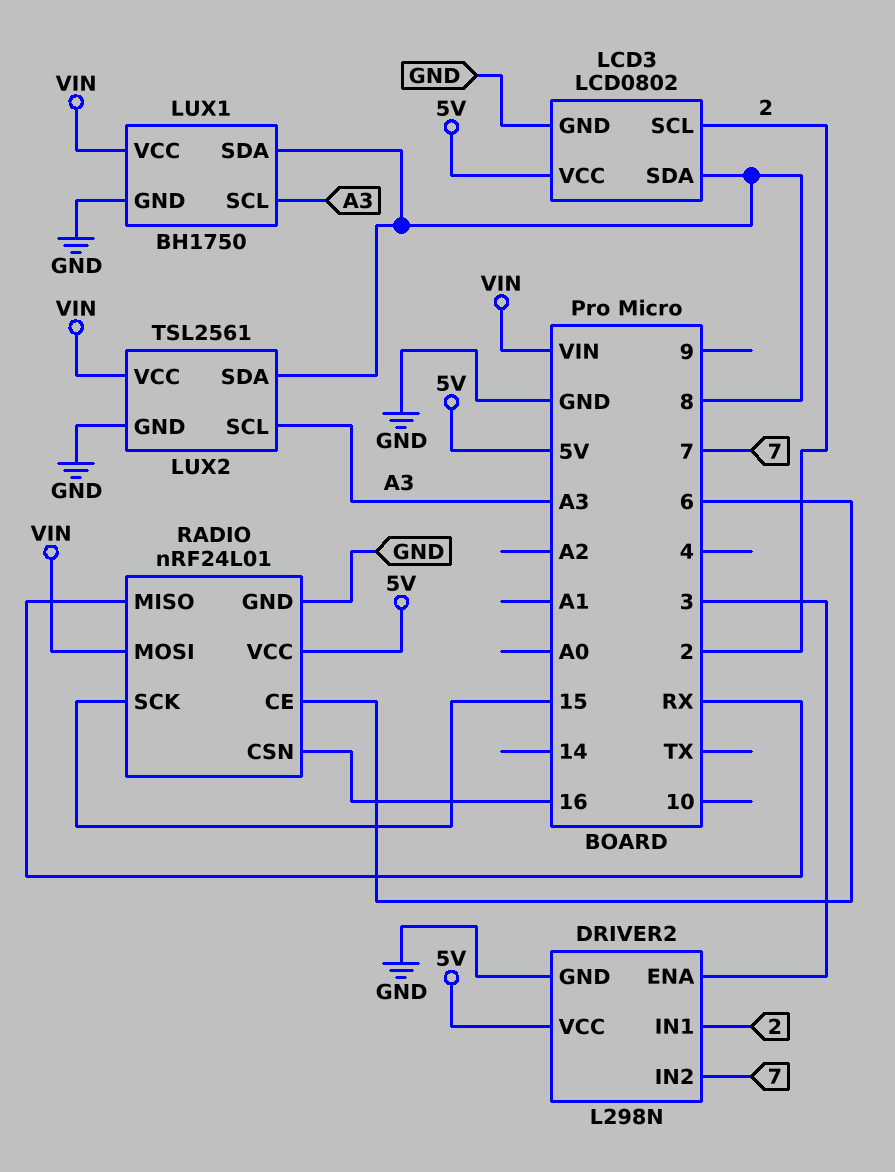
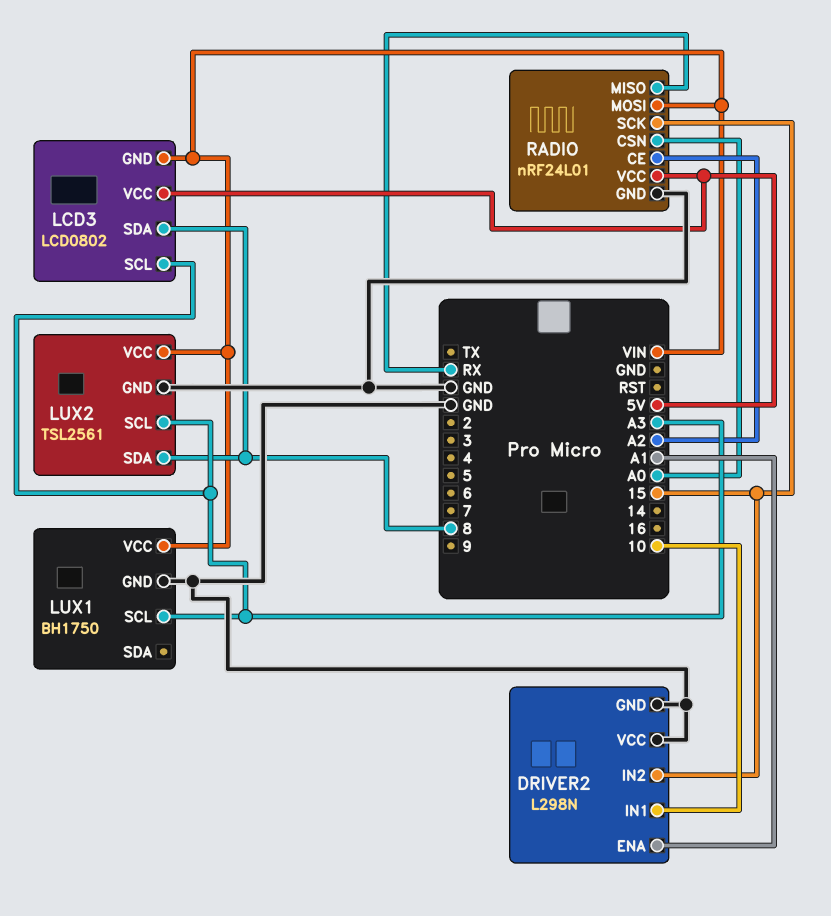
DRIVER2 pin ENA: 3 -> A1
DRIVER2 pin IN1: 2 -> 10
DRIVER2 pin IN2: 7 -> 15
DRIVER2 pin VCC: 5V -> GND
LCD3 pin GND: GND -> VIN
LCD3 pin SCL: 2 -> A3
LUX1 pin SDA: 8 -> none
RADIO pin CE: 6 -> A2
RADIO pin CSN: 16 -> A0

